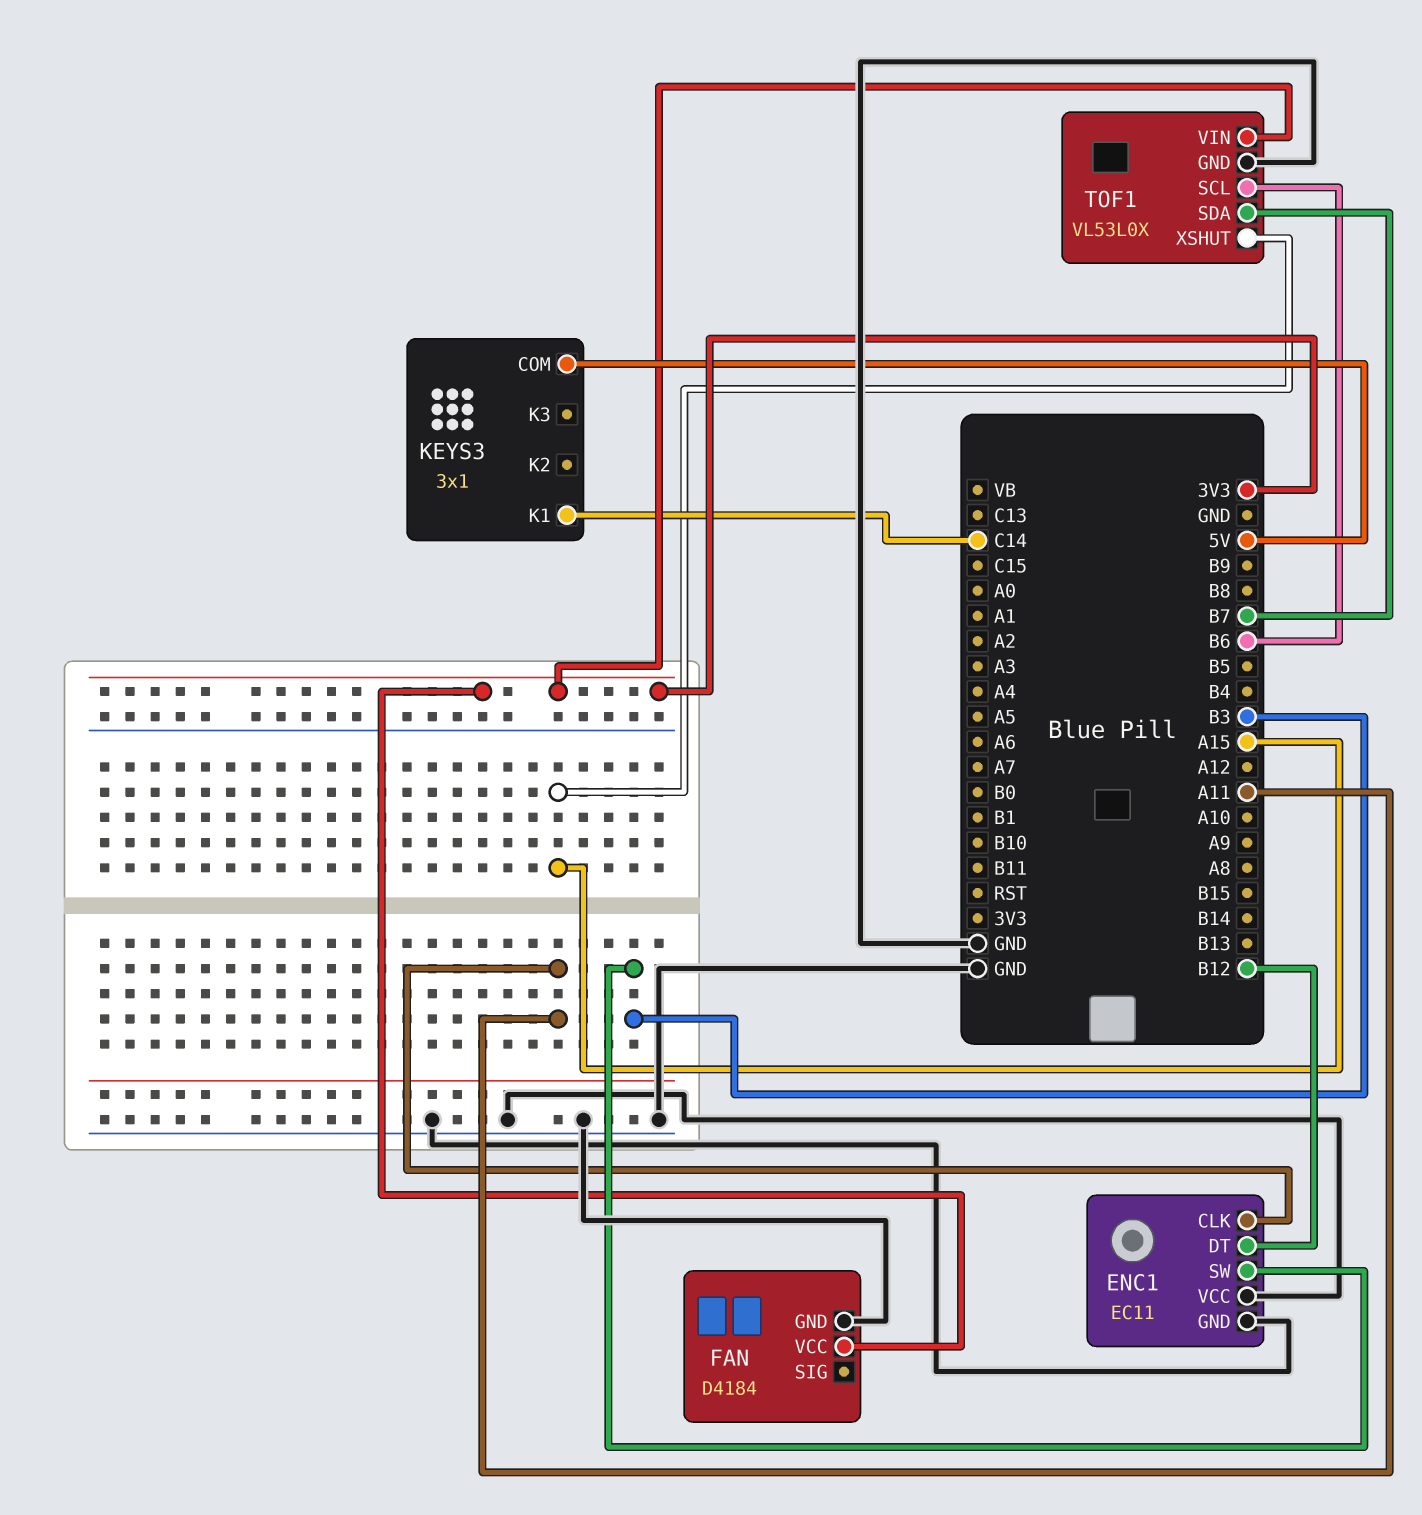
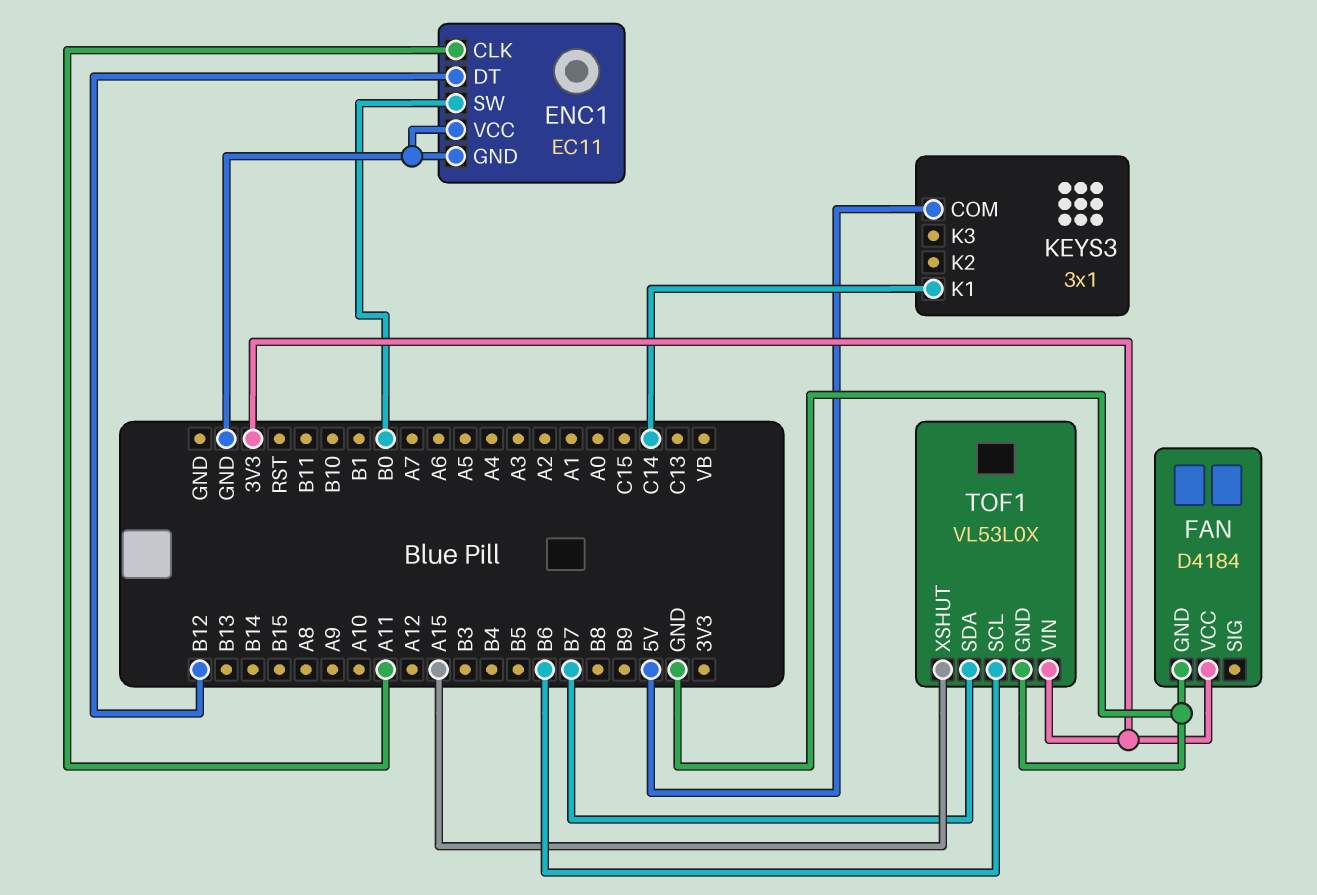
ENC1 pin SW: B3 -> B0

